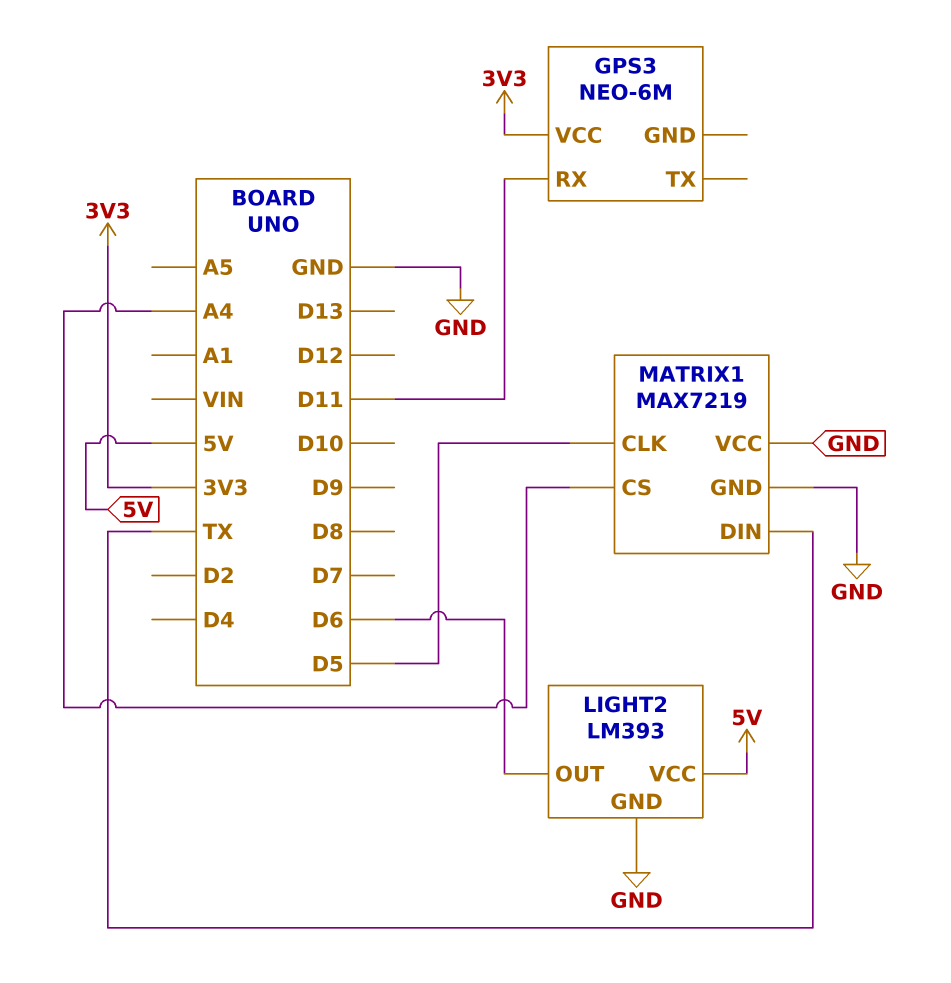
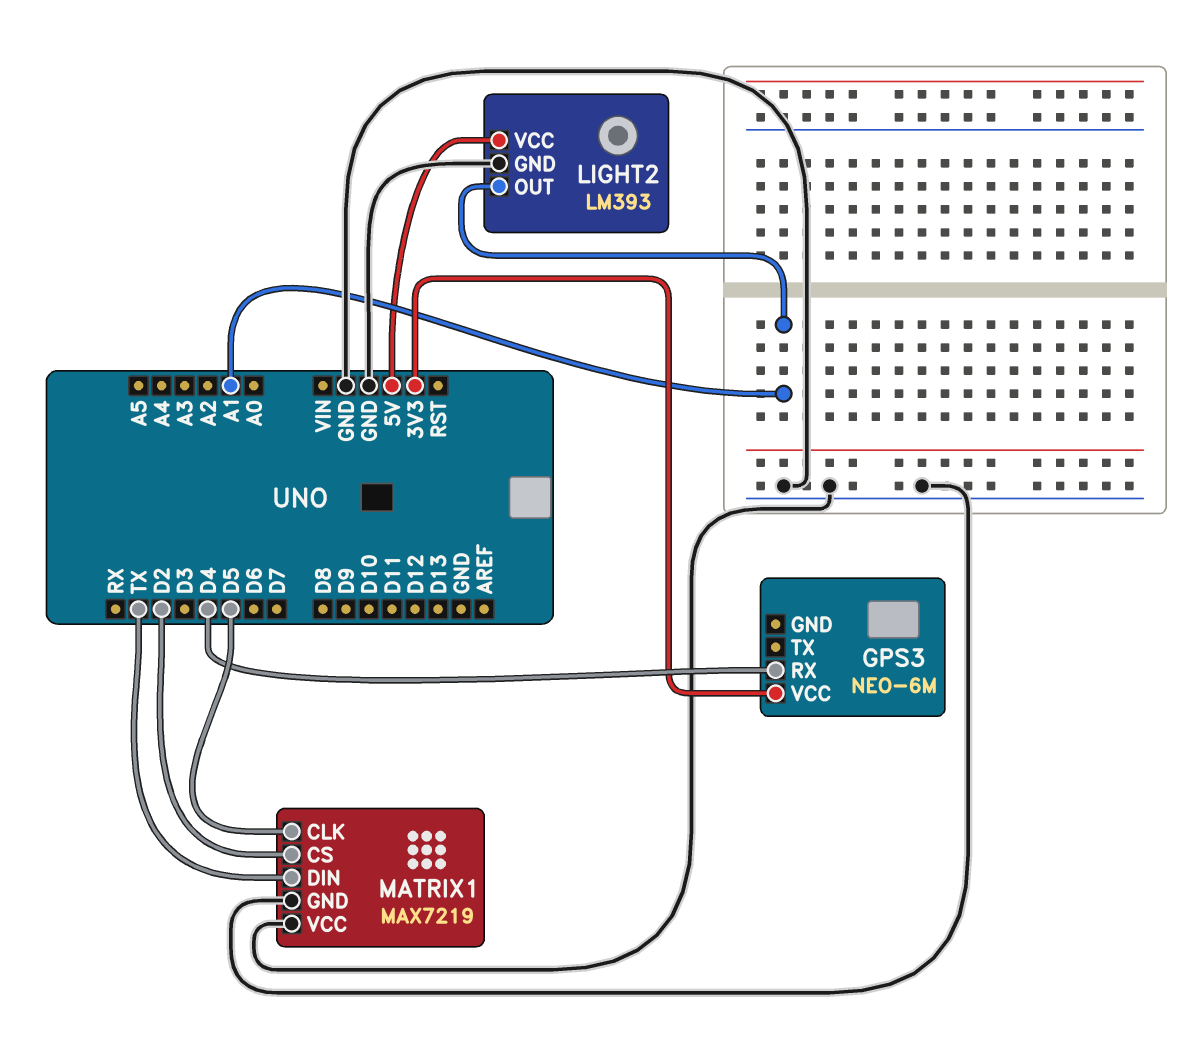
GPS3 pin RX: D11 -> D4
LIGHT2 pin OUT: D6 -> A1
MATRIX1 pin CS: A4 -> D2

